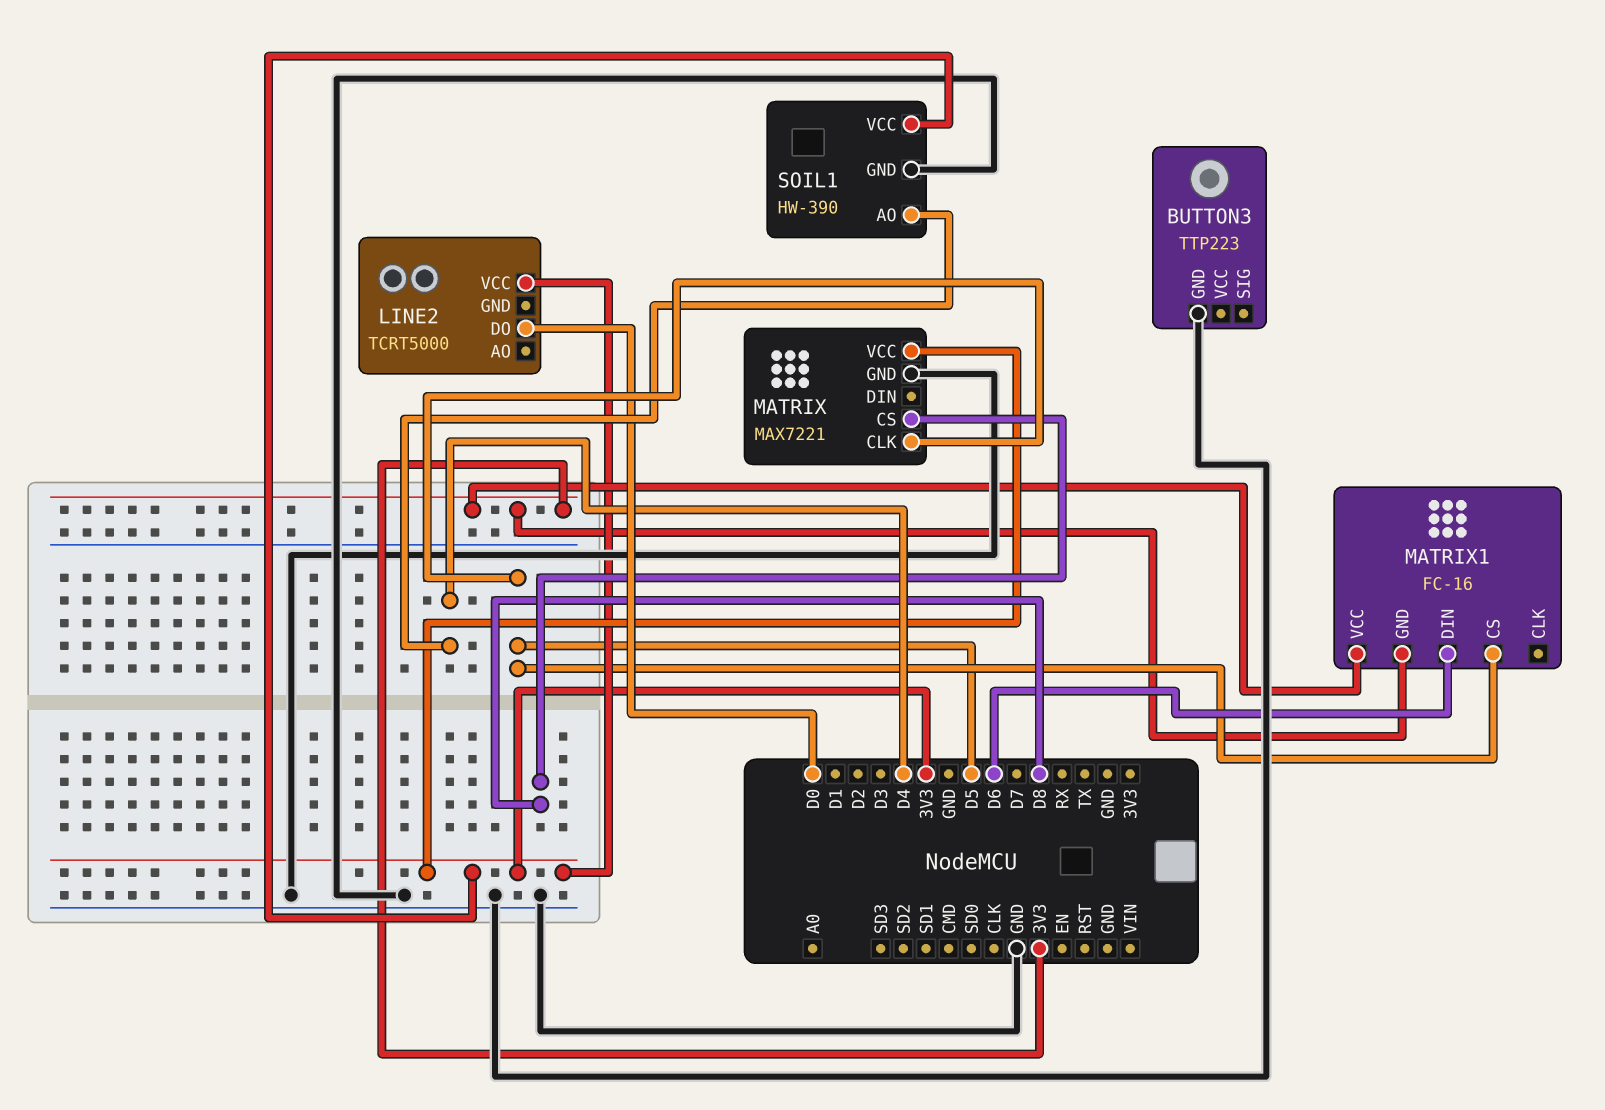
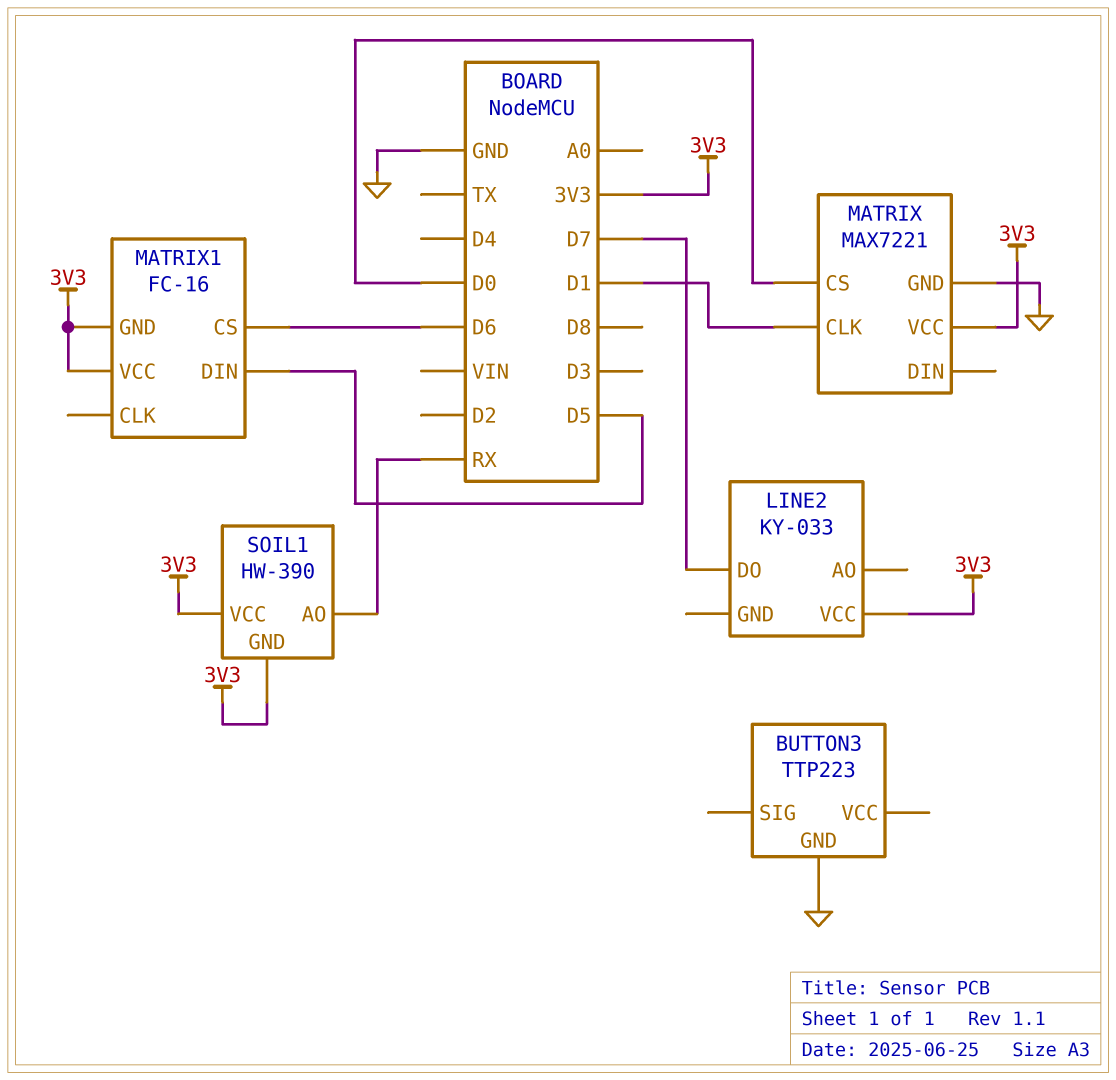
LINE2: TCRT5000 -> KY-033
LINE2 pin DO: D0 -> D7
MATRIX pin CLK: D5 -> D1
MATRIX pin CS: D8 -> D0
MATRIX1 pin CS: D5 -> D6
MATRIX1 pin DIN: D6 -> D5
SOIL1 pin AO: D4 -> RX
SOIL1 pin GND: GND -> 3V3

